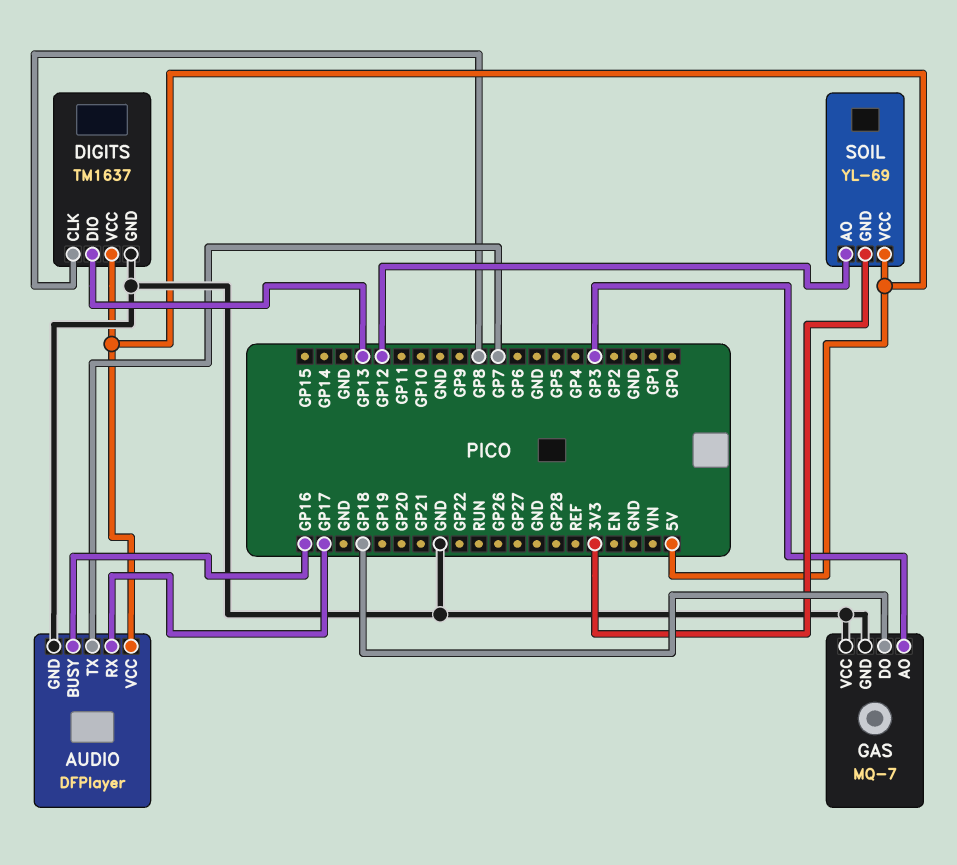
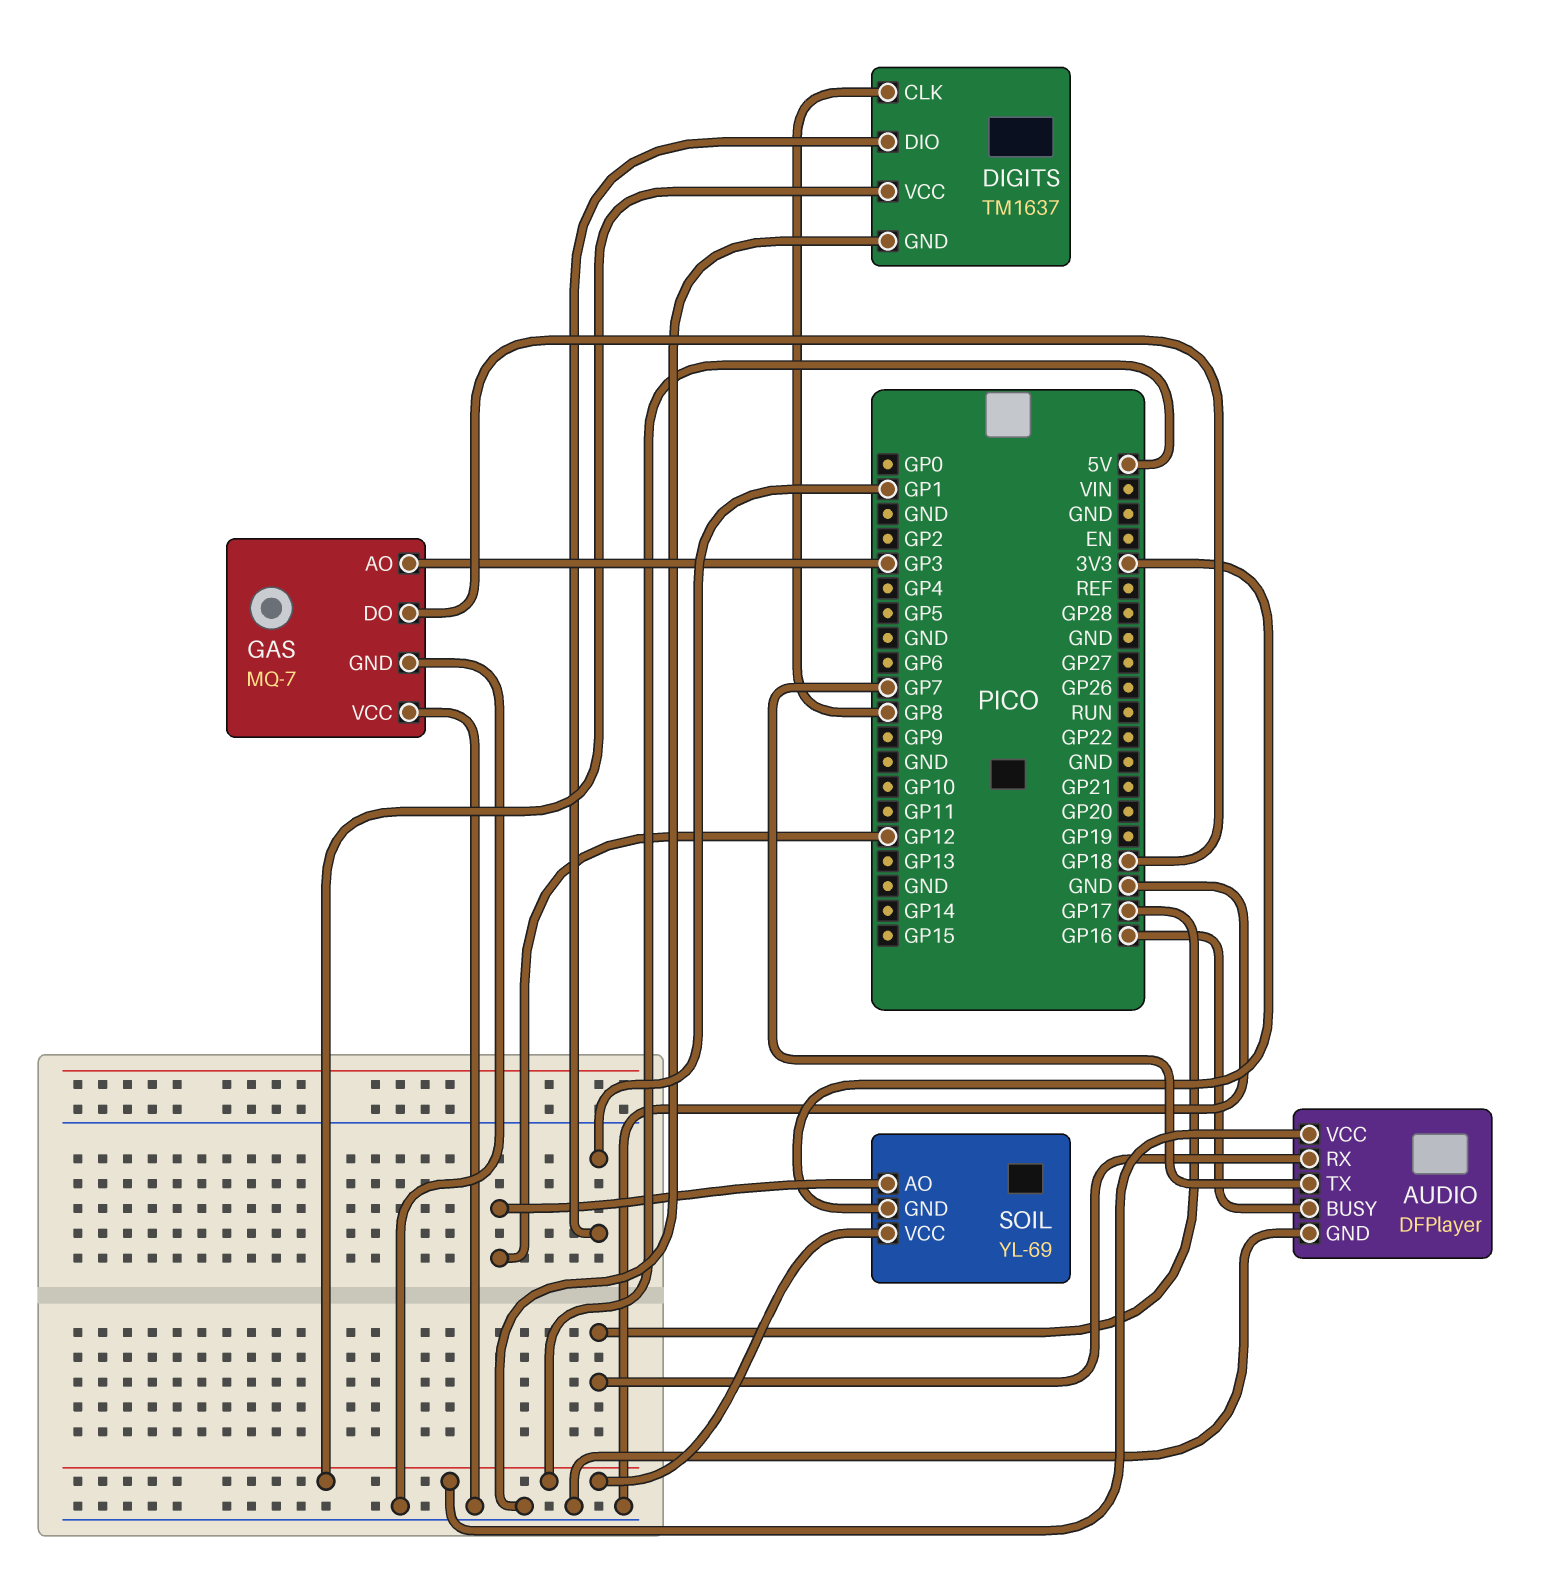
DIGITS pin DIO: GP13 -> GP1

